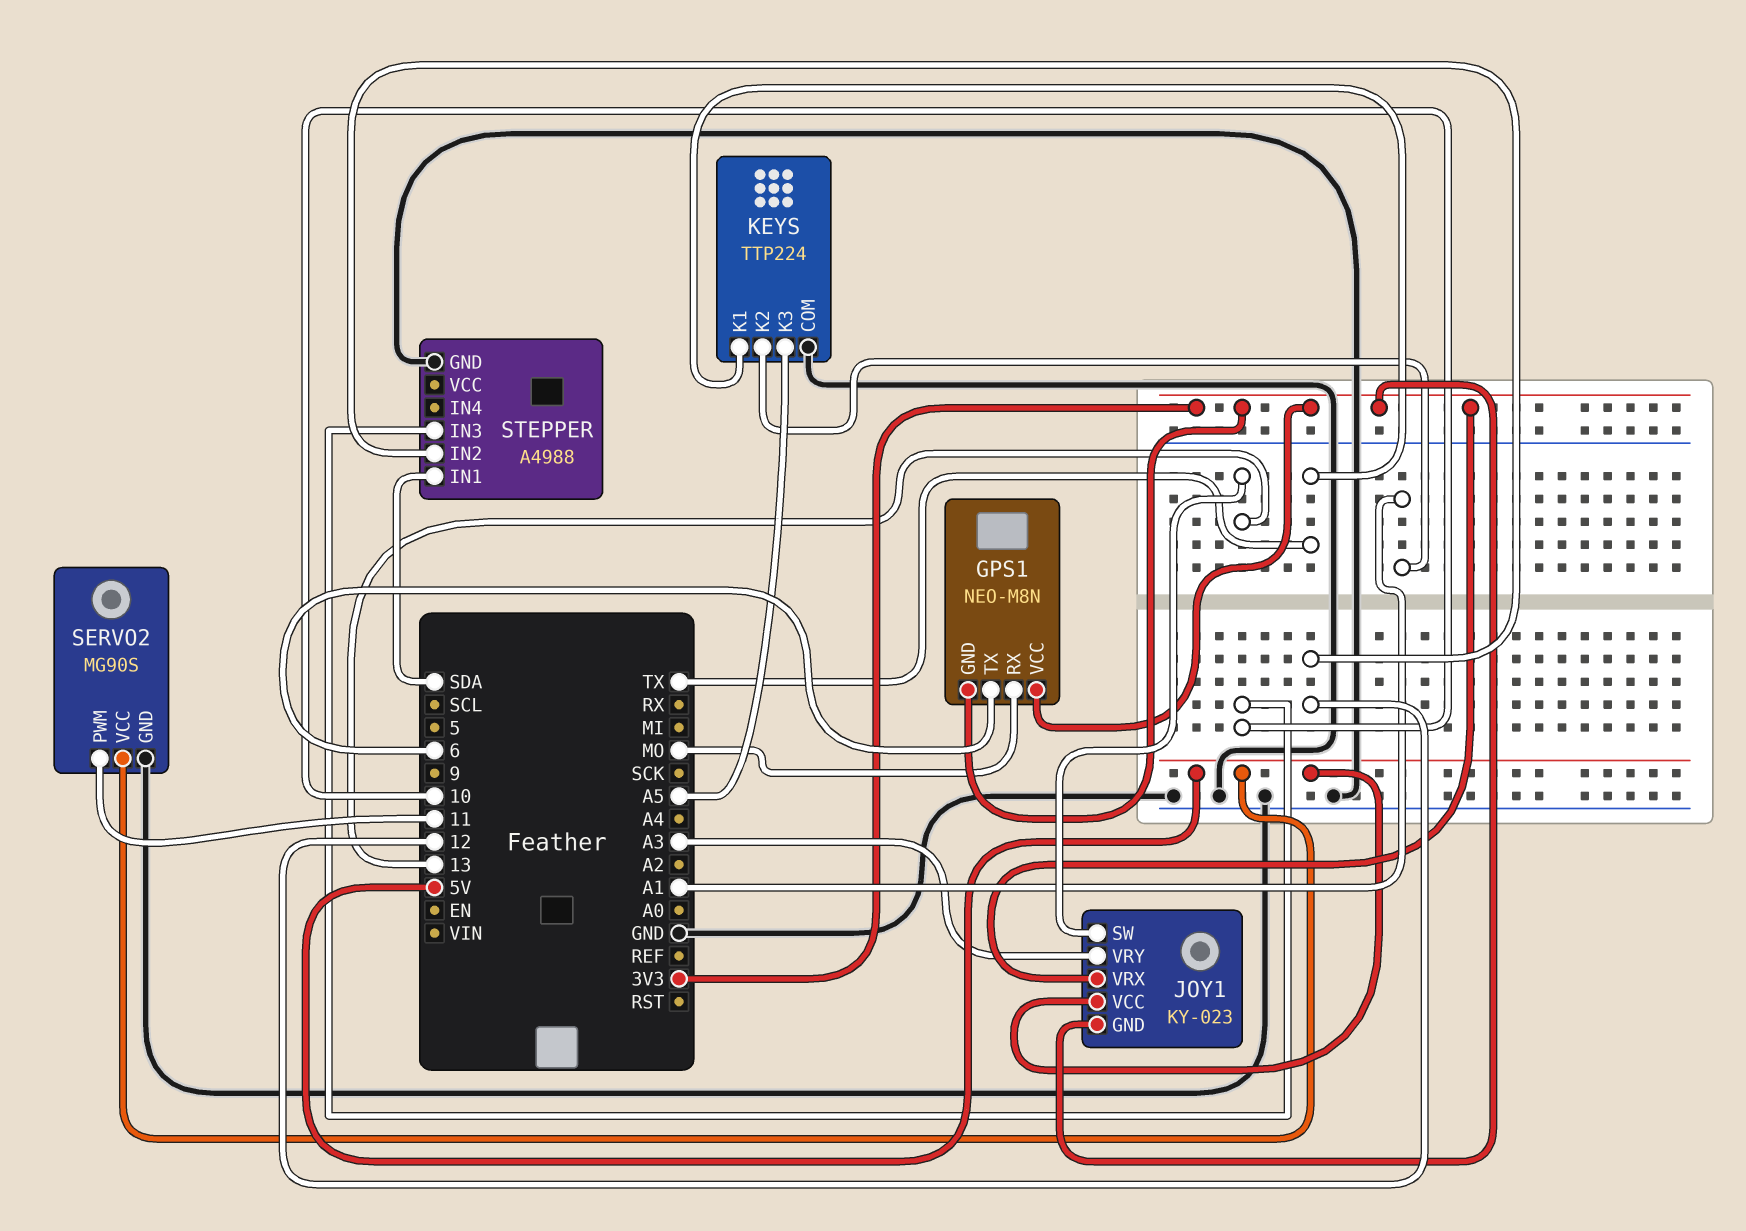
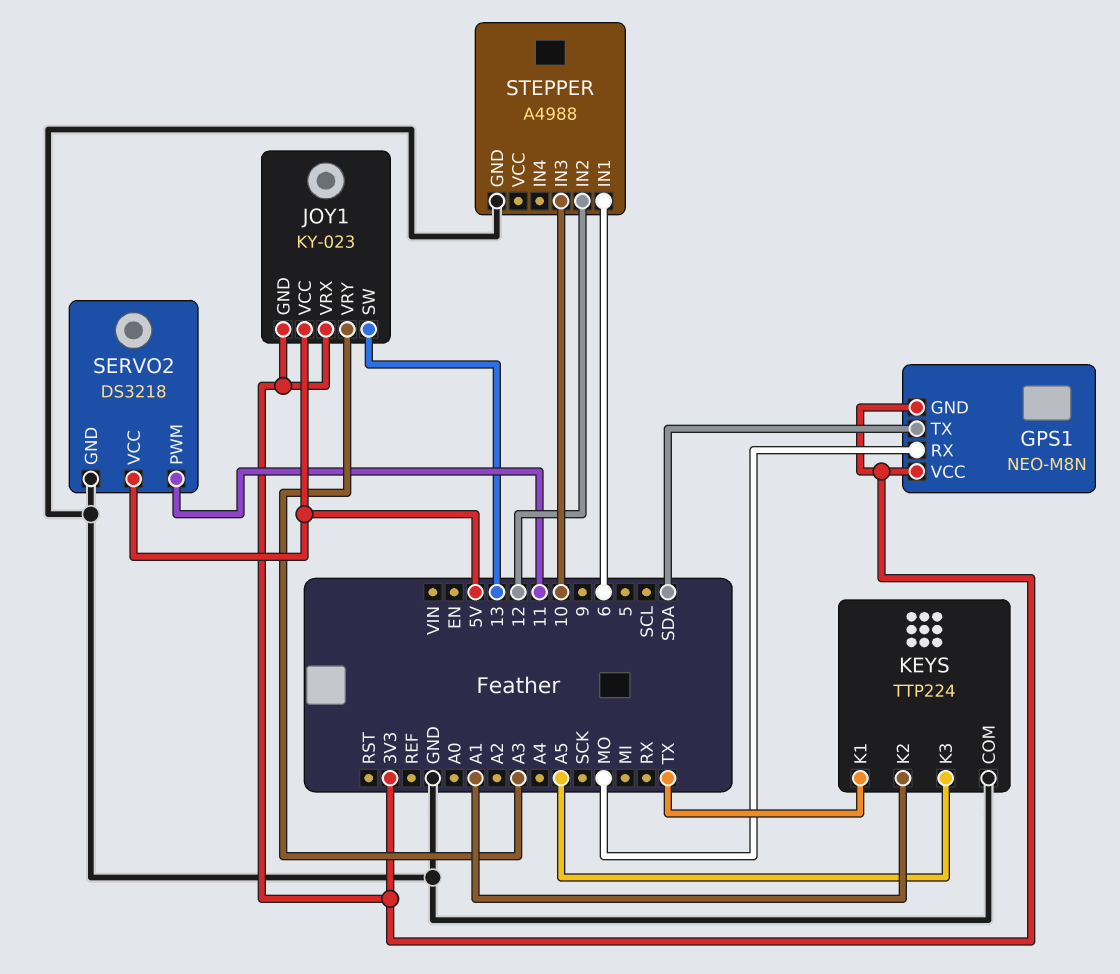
GPS1 pin TX: 6 -> SDA
SERVO2: MG90S -> DS3218
STEPPER pin IN1: SDA -> 6

